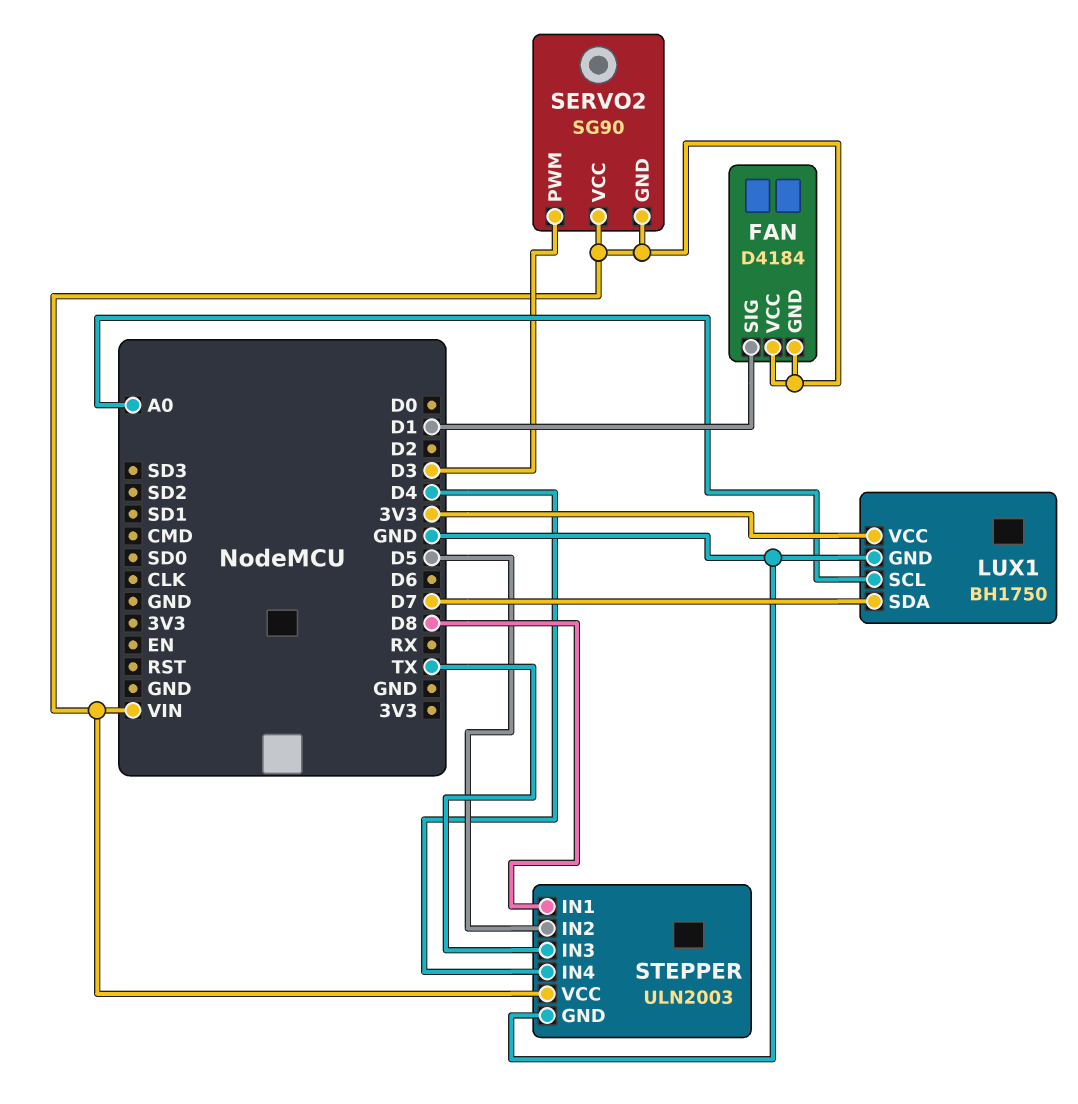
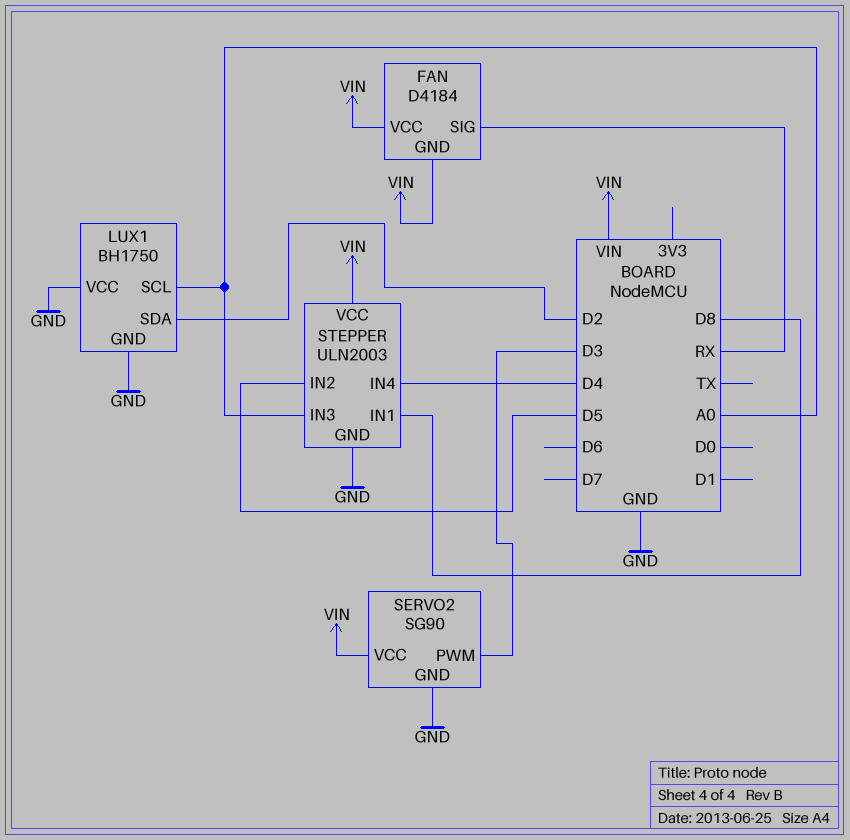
FAN pin SIG: D1 -> RX
LUX1 pin SDA: D7 -> D2
LUX1 pin VCC: 3V3 -> GND
SERVO2 pin GND: VIN -> GND
STEPPER pin IN3: TX -> A0

